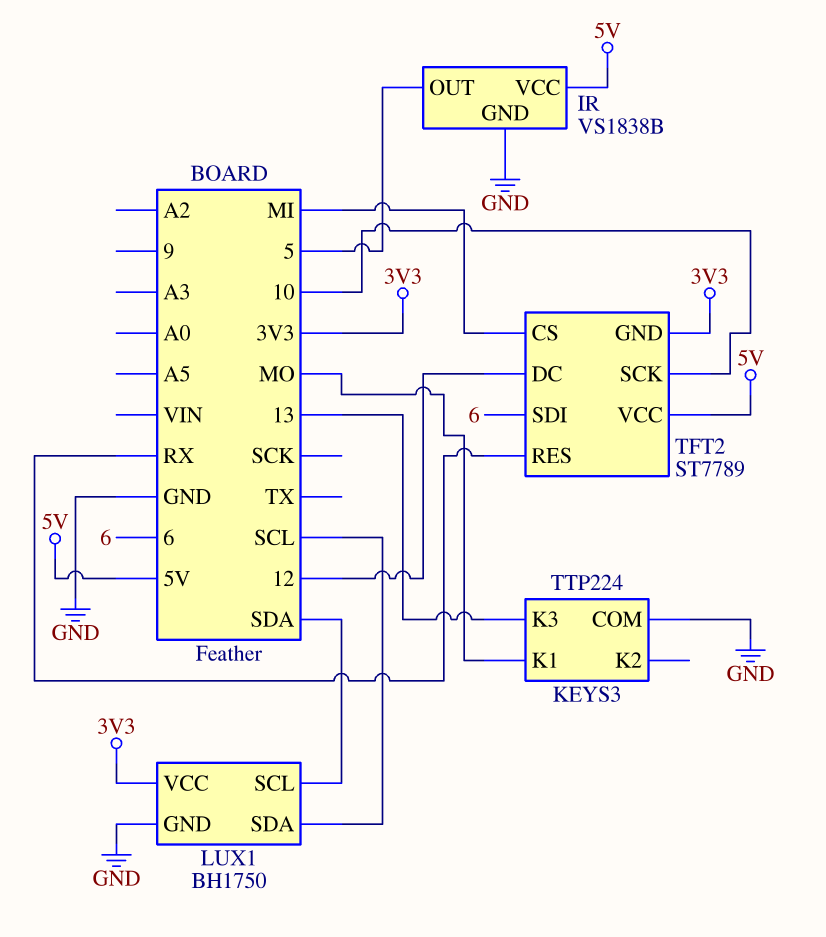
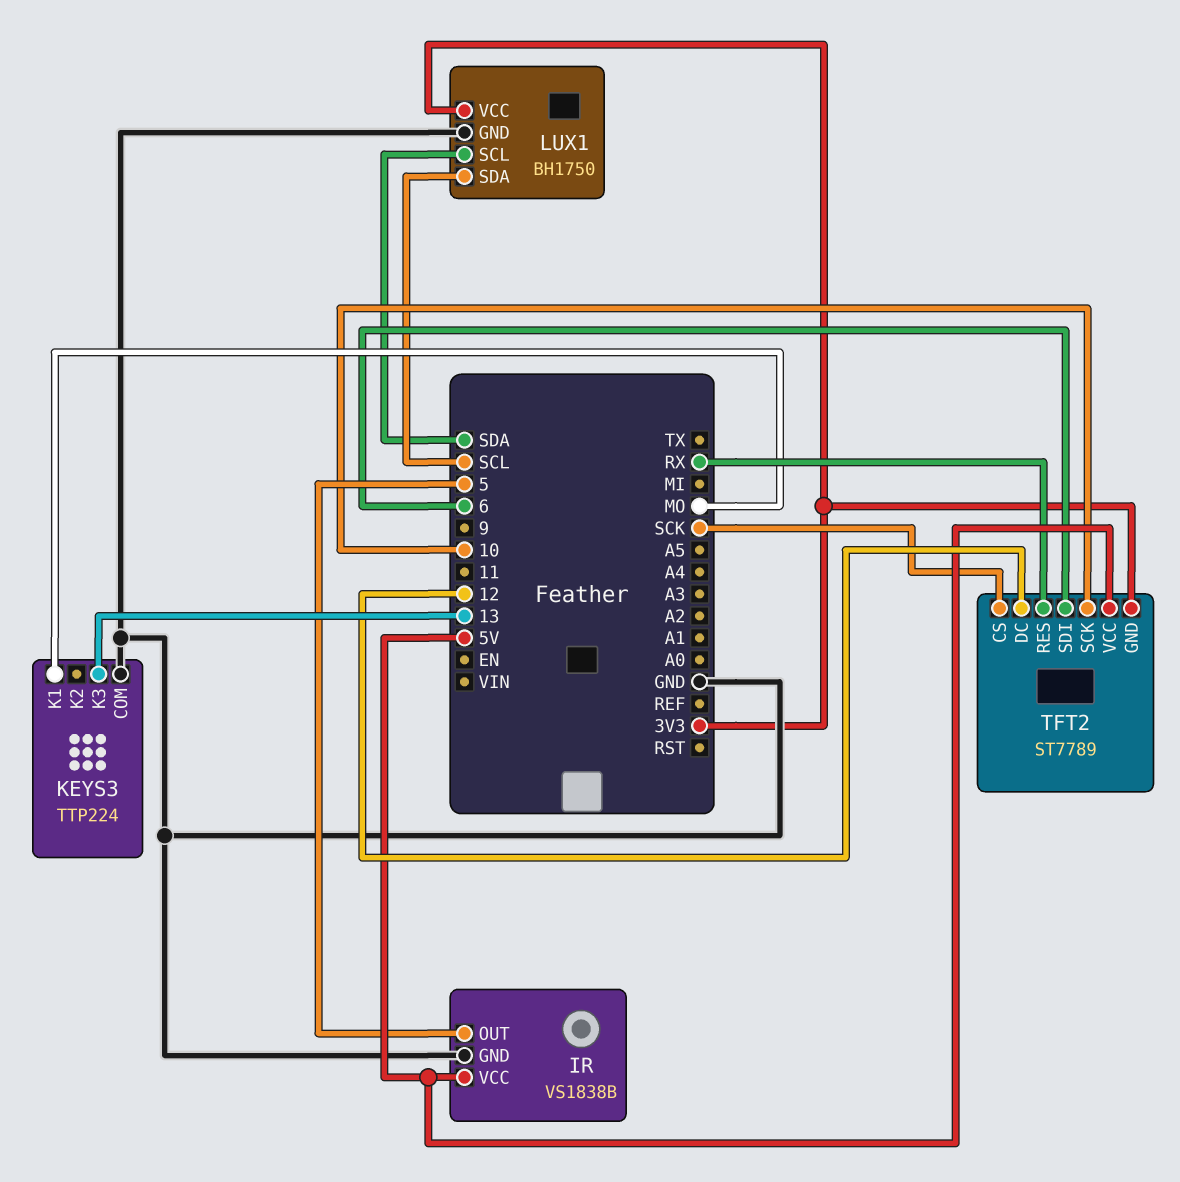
TFT2 pin CS: MI -> SCK

